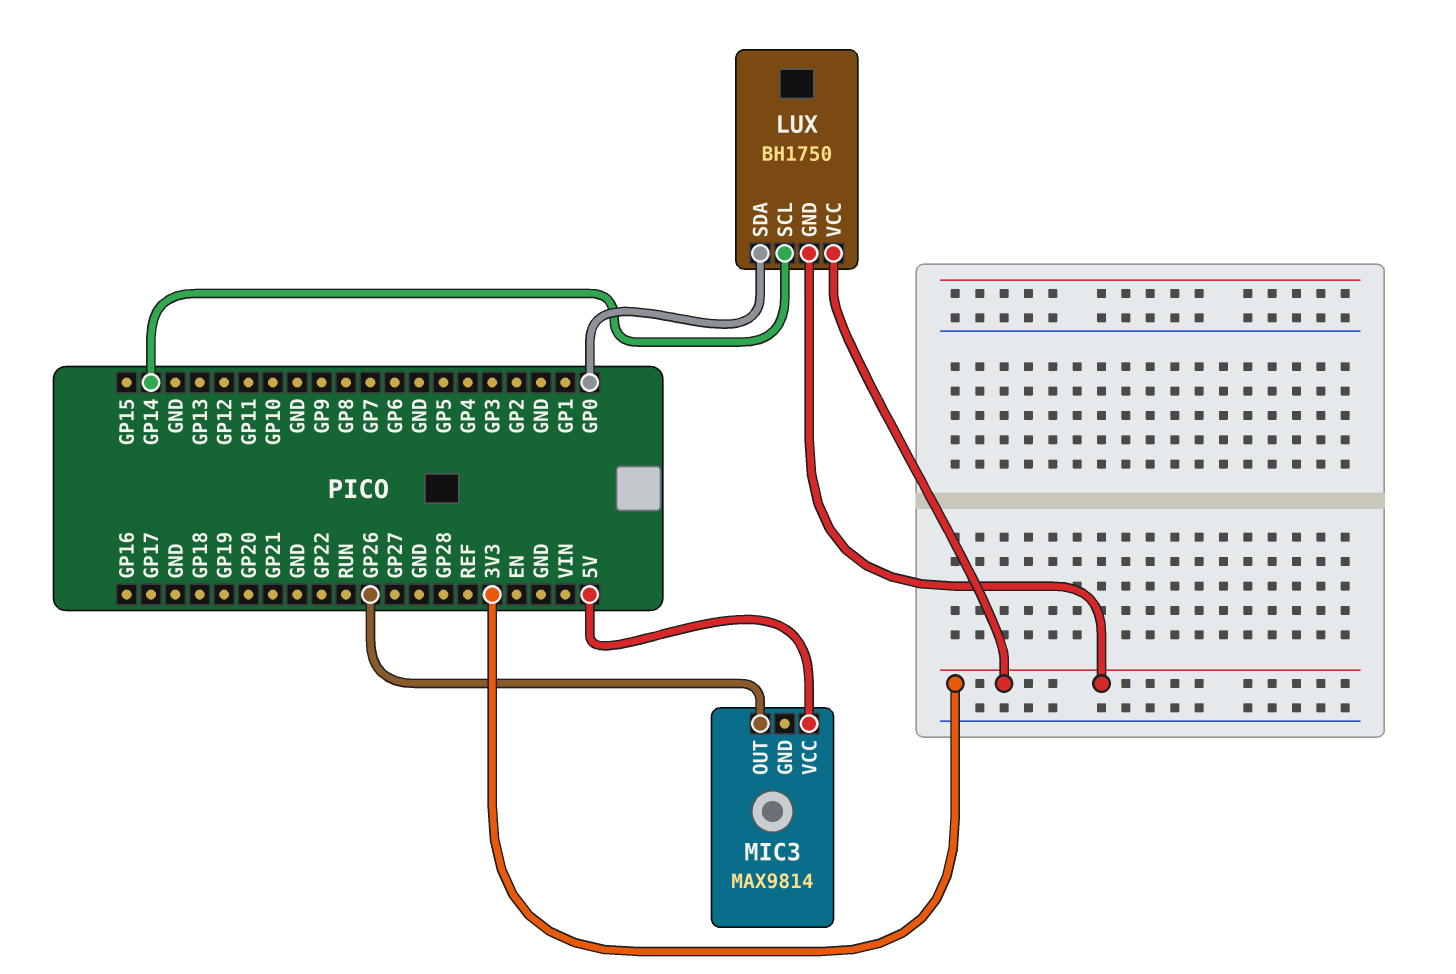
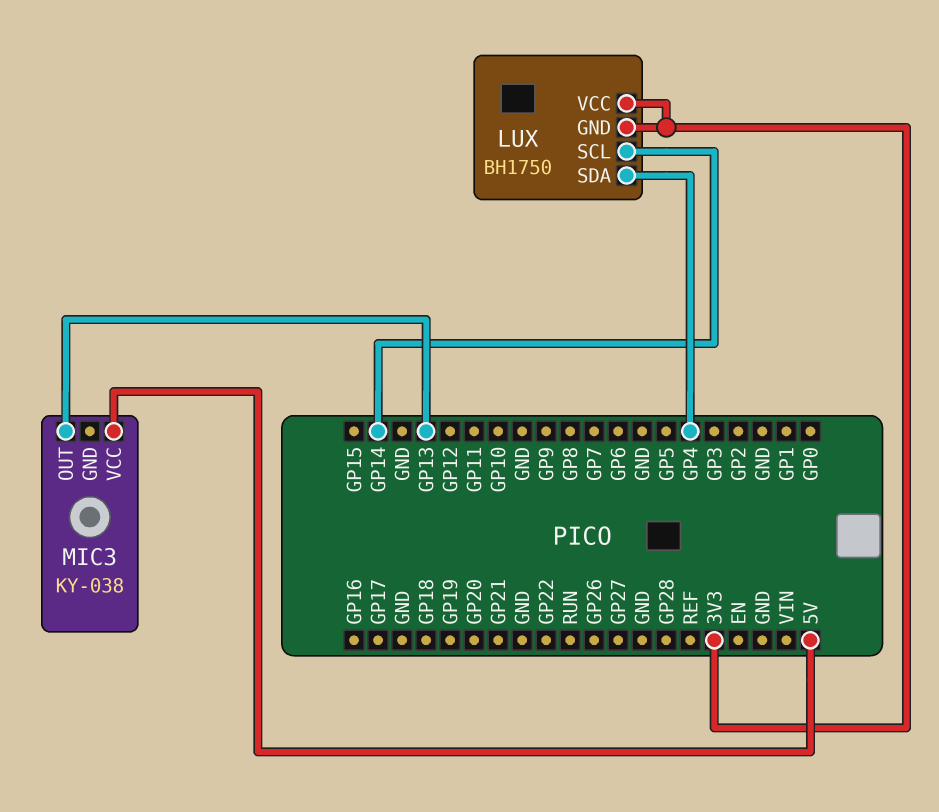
LUX pin SDA: GP0 -> GP4
MIC3: MAX9814 -> KY-038
MIC3 pin OUT: GP26 -> GP13

